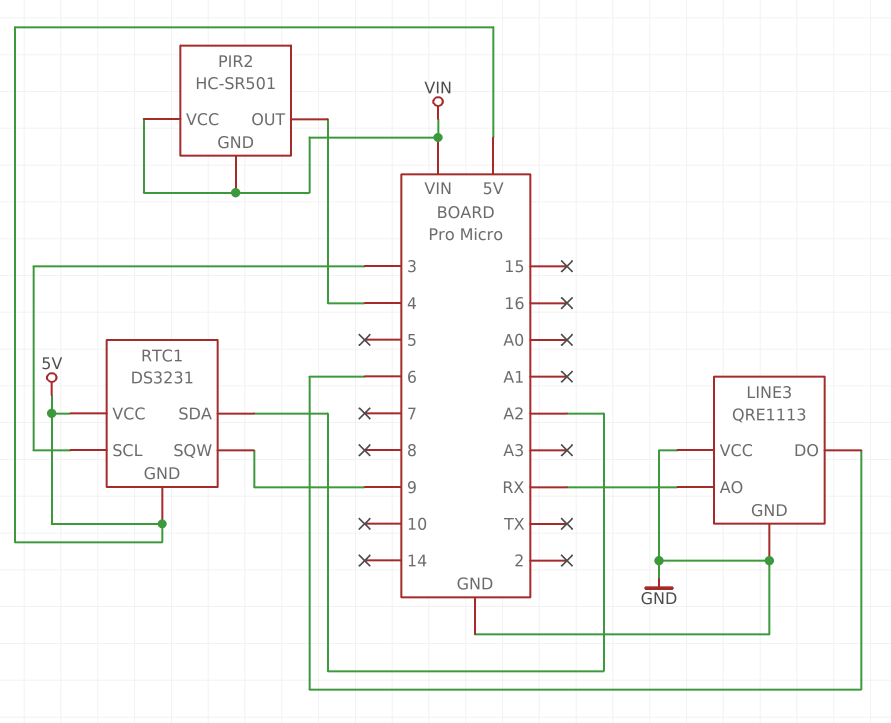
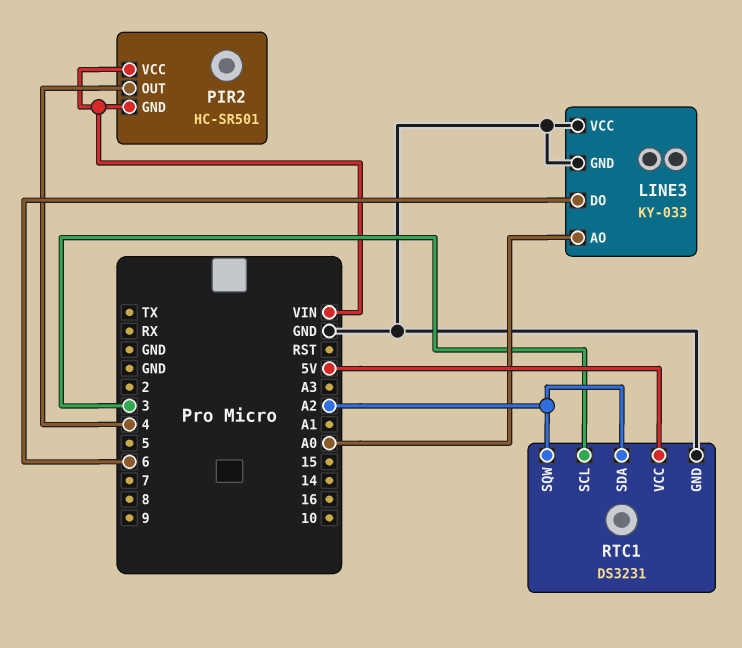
LINE3: QRE1113 -> KY-033
LINE3 pin AO: RX -> A0
RTC1 pin GND: 5V -> GND
RTC1 pin SQW: 9 -> A2

